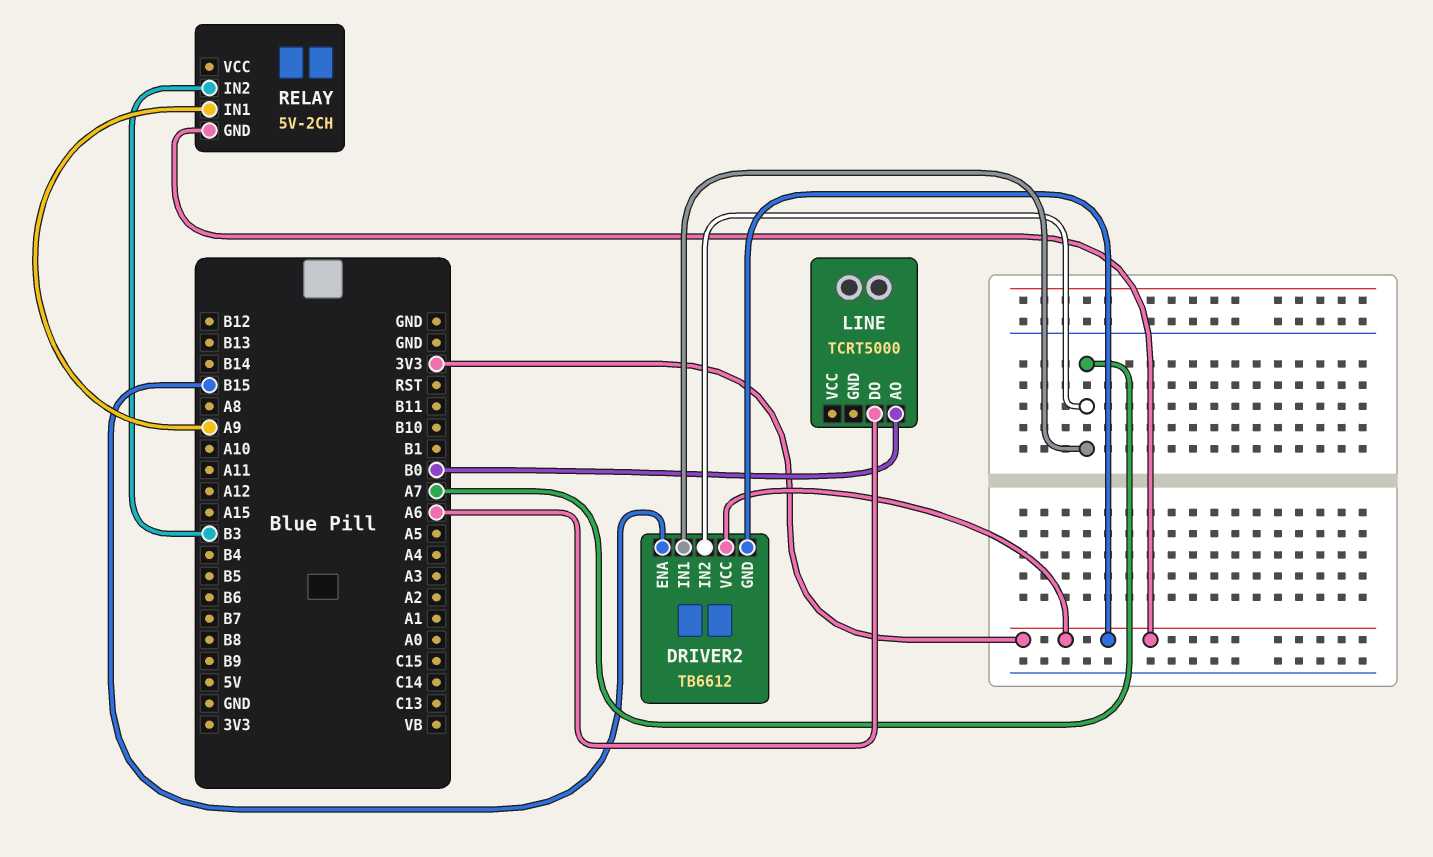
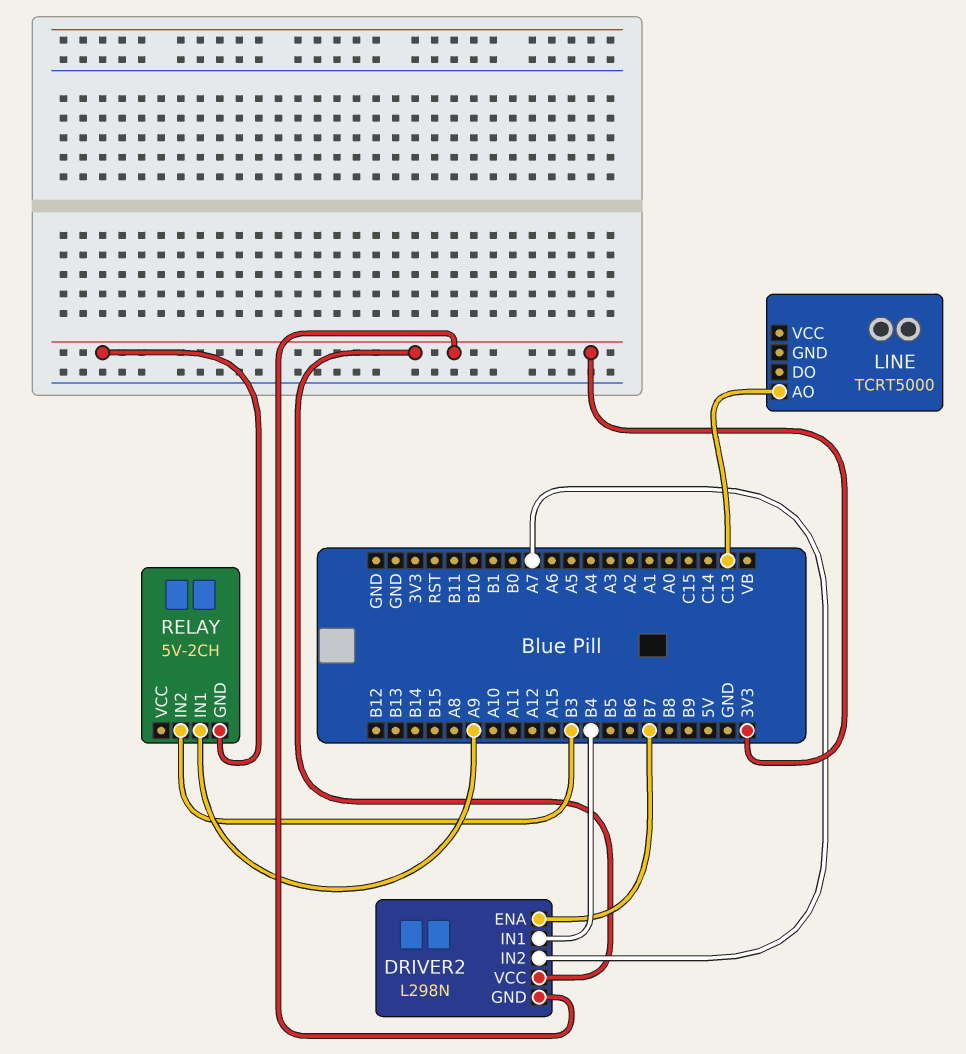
DRIVER2: TB6612 -> L298N
DRIVER2 pin ENA: B15 -> B7
DRIVER2 pin IN1: A7 -> B4
LINE pin AO: B0 -> C13
LINE pin DO: A6 -> none

